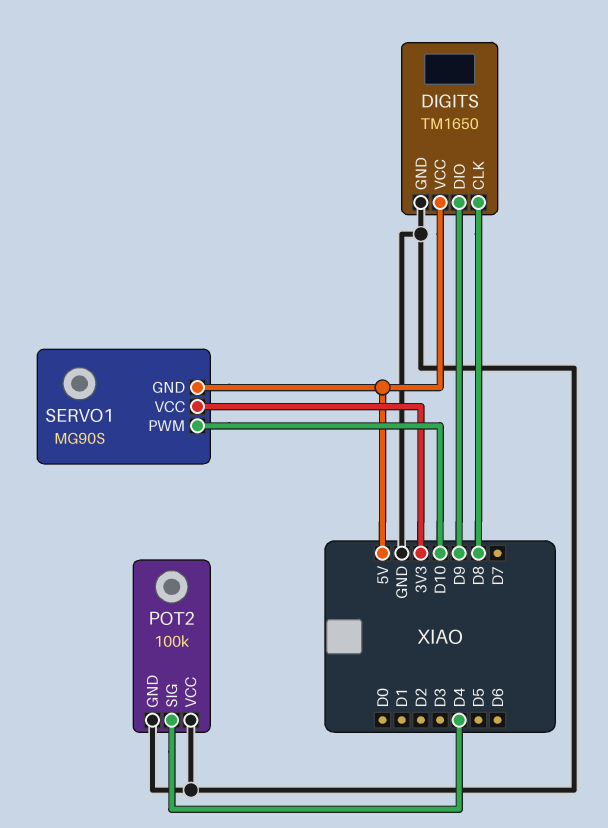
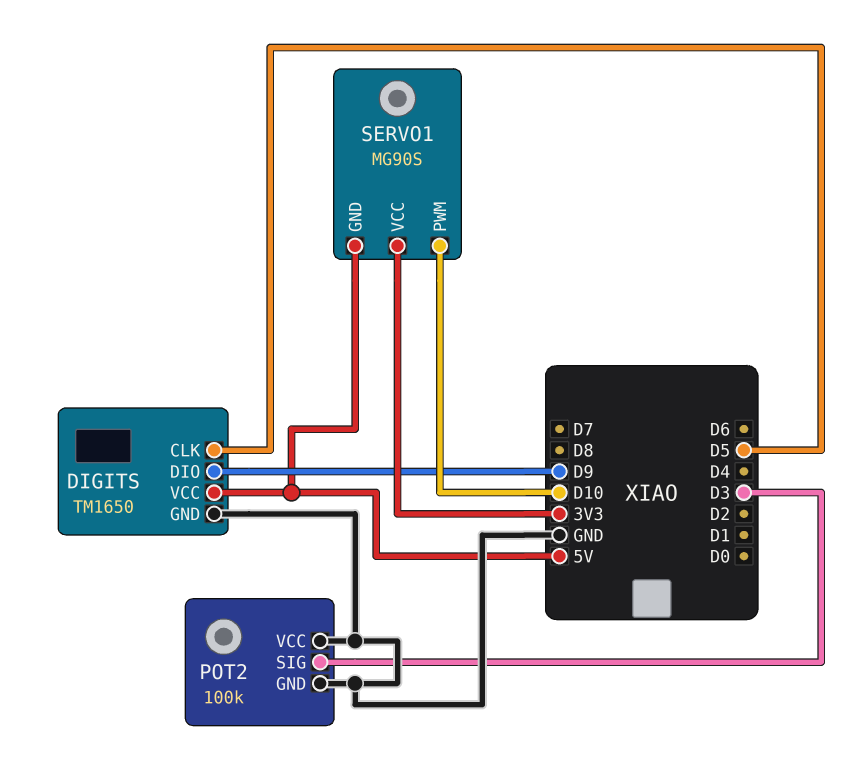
DIGITS pin CLK: D8 -> D5
POT2 pin SIG: D4 -> D3

